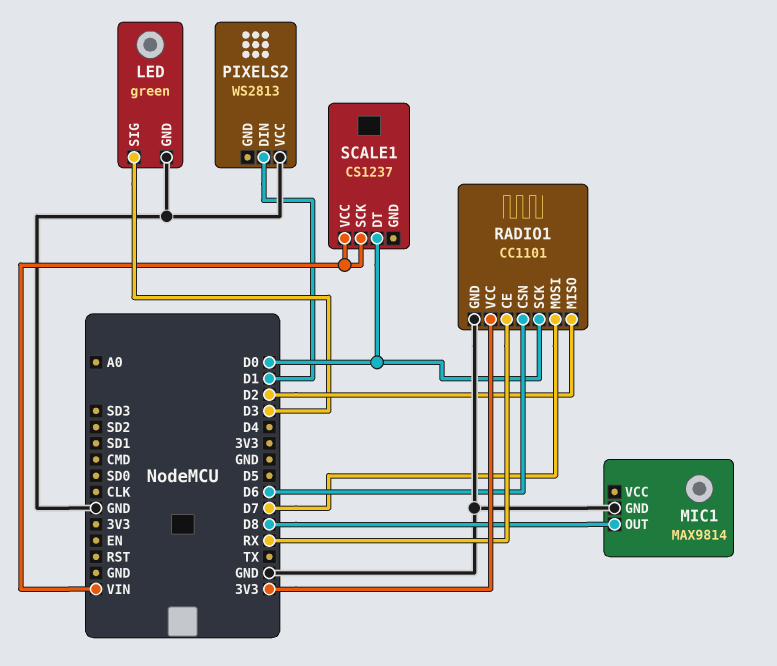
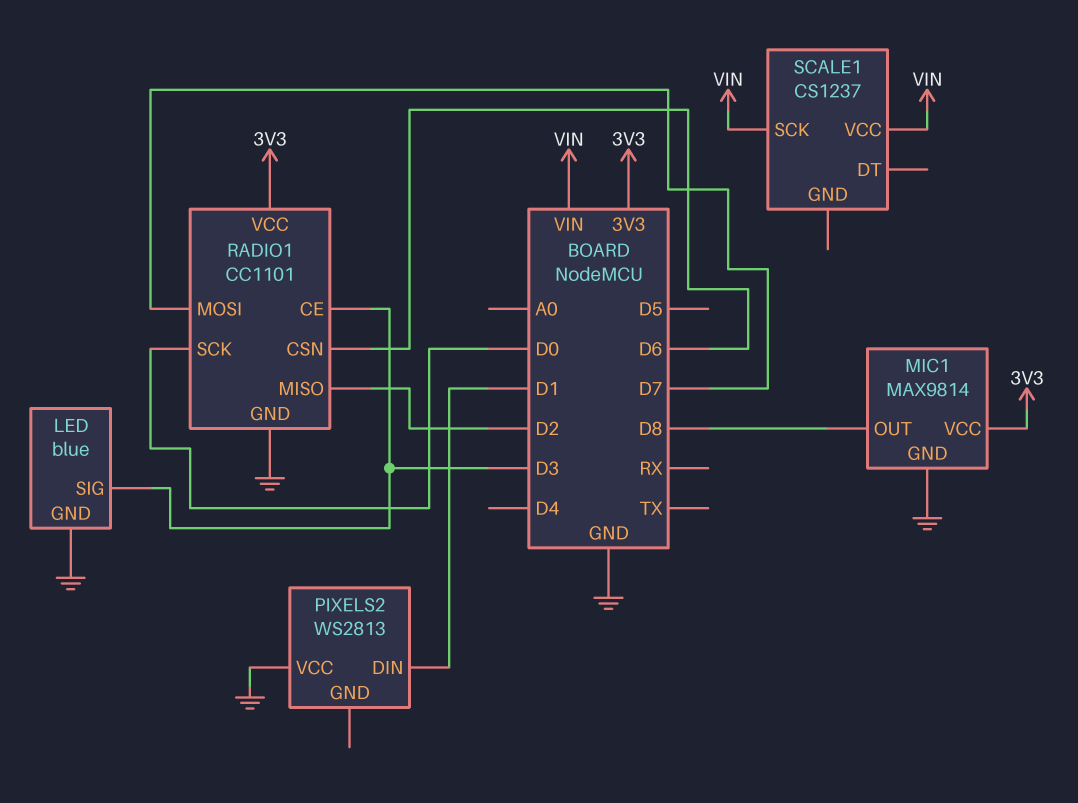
LED: green -> blue
MIC1 pin VCC: none -> 3V3
RADIO1 pin CE: RX -> D3
SCALE1 pin DT: D0 -> none

